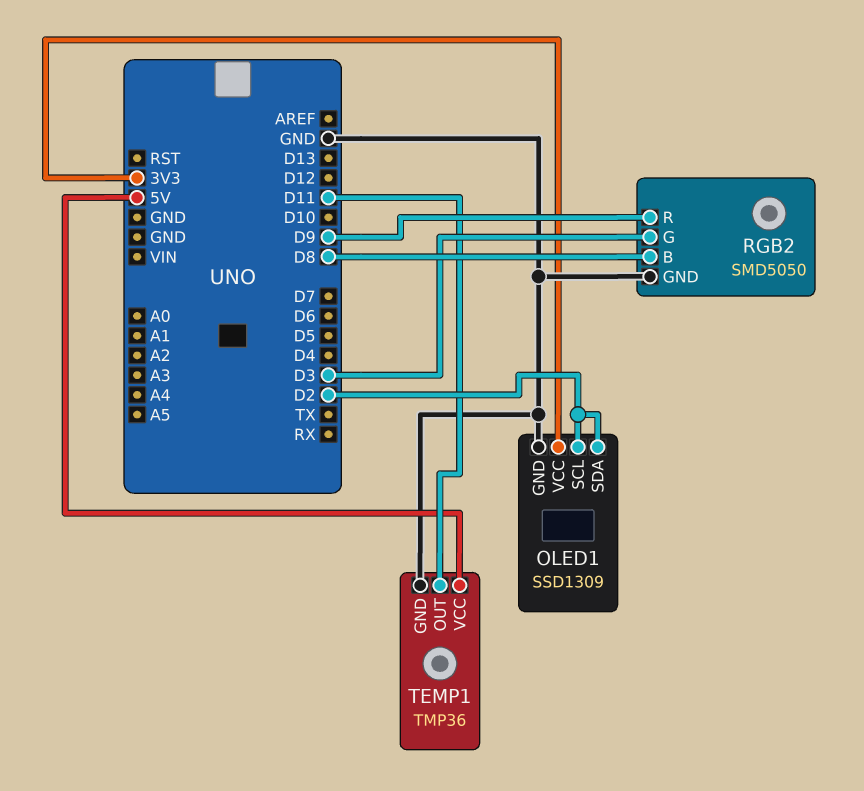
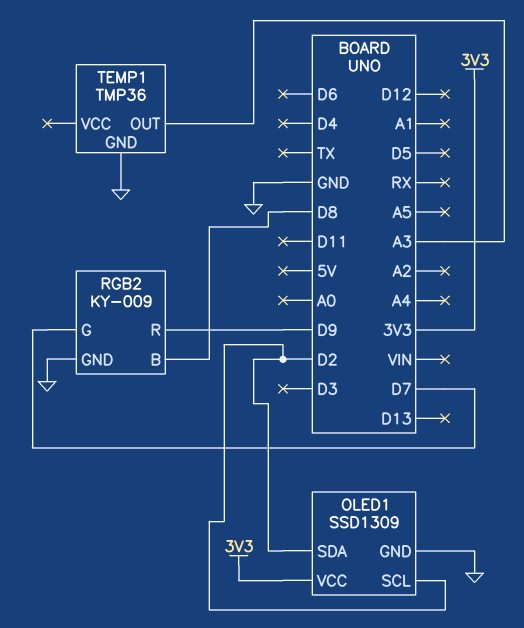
RGB2: SMD5050 -> KY-009
RGB2 pin G: D3 -> D7
TEMP1 pin OUT: D11 -> A3
TEMP1 pin VCC: 5V -> none

